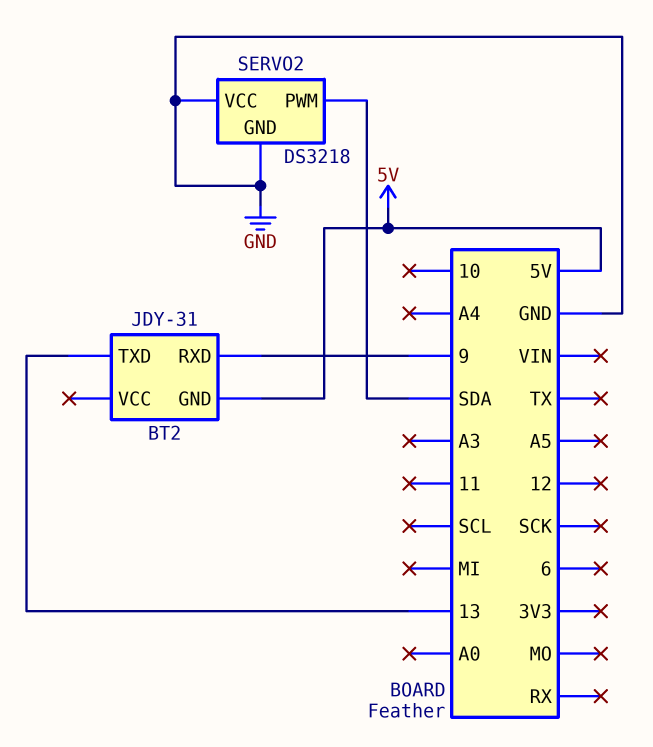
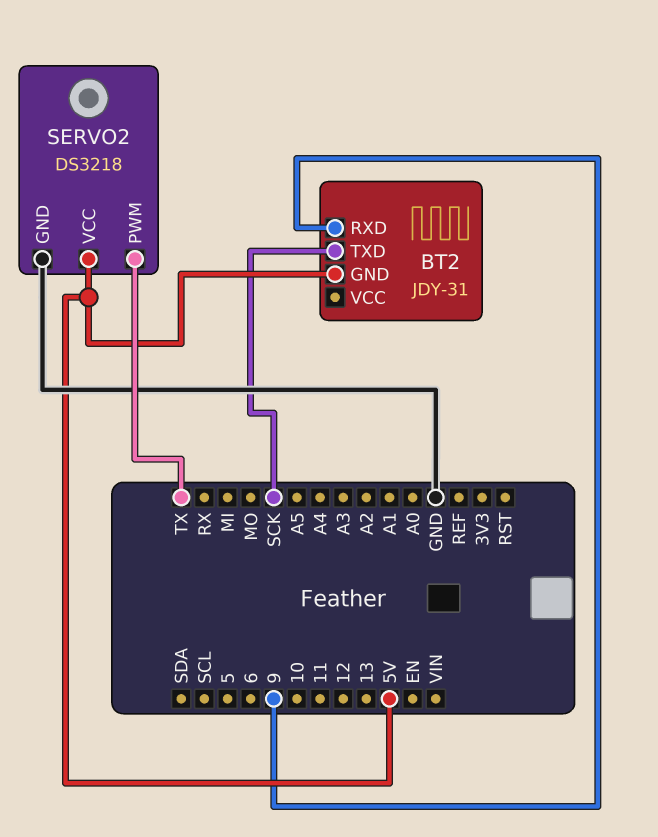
BT2 pin TXD: 13 -> SCK
SERVO2 pin PWM: SDA -> TX
SERVO2 pin VCC: GND -> 5V

